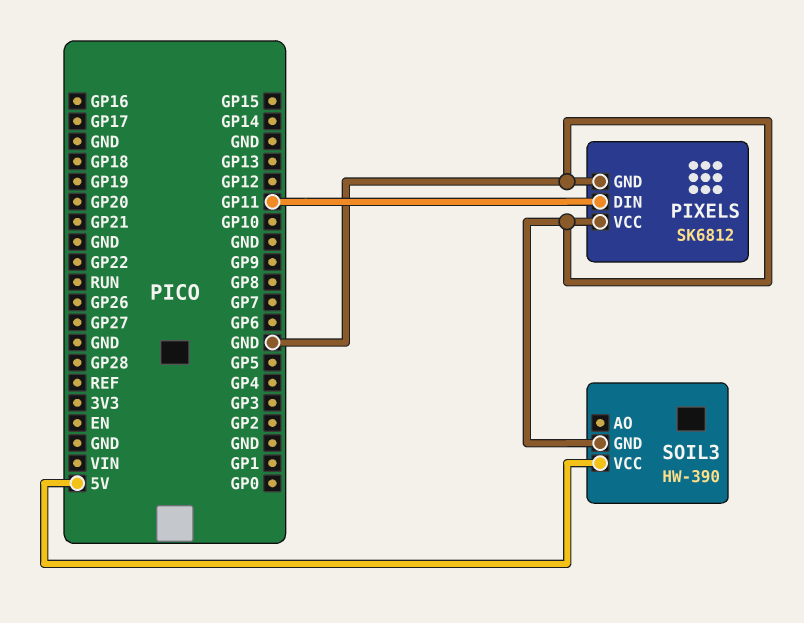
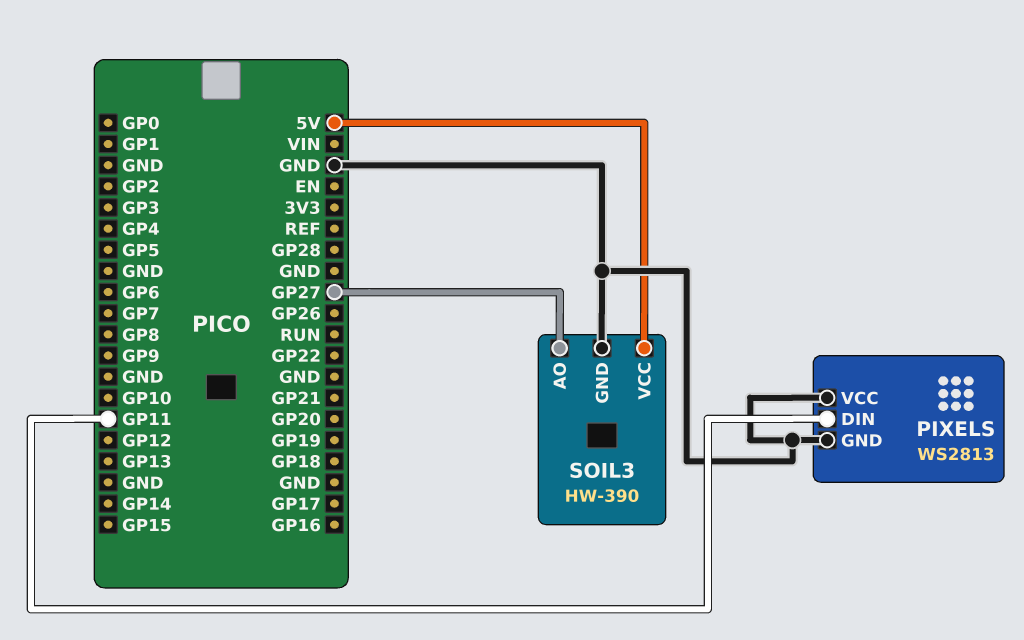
PIXELS: SK6812 -> WS2813
SOIL3 pin AO: none -> GP27

